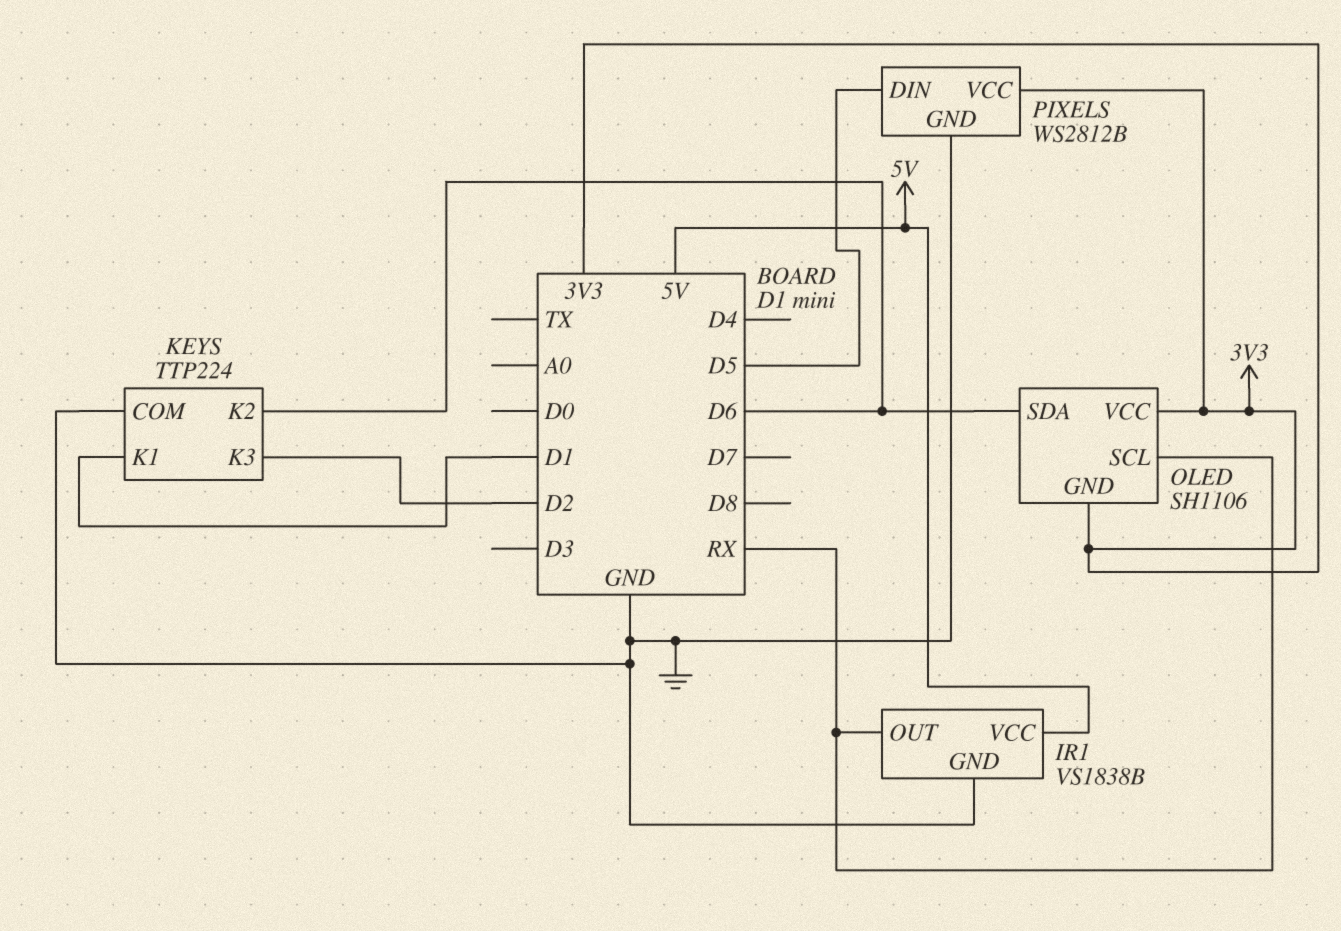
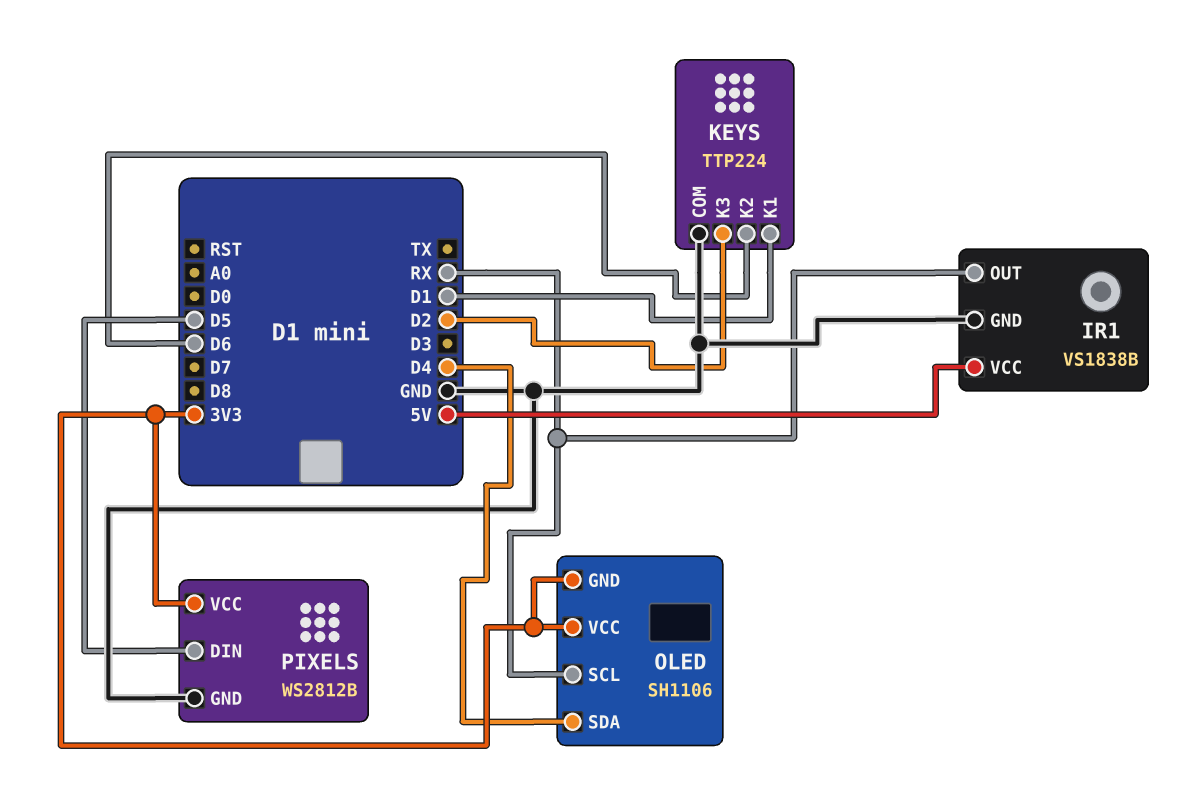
OLED pin SDA: D6 -> D4

